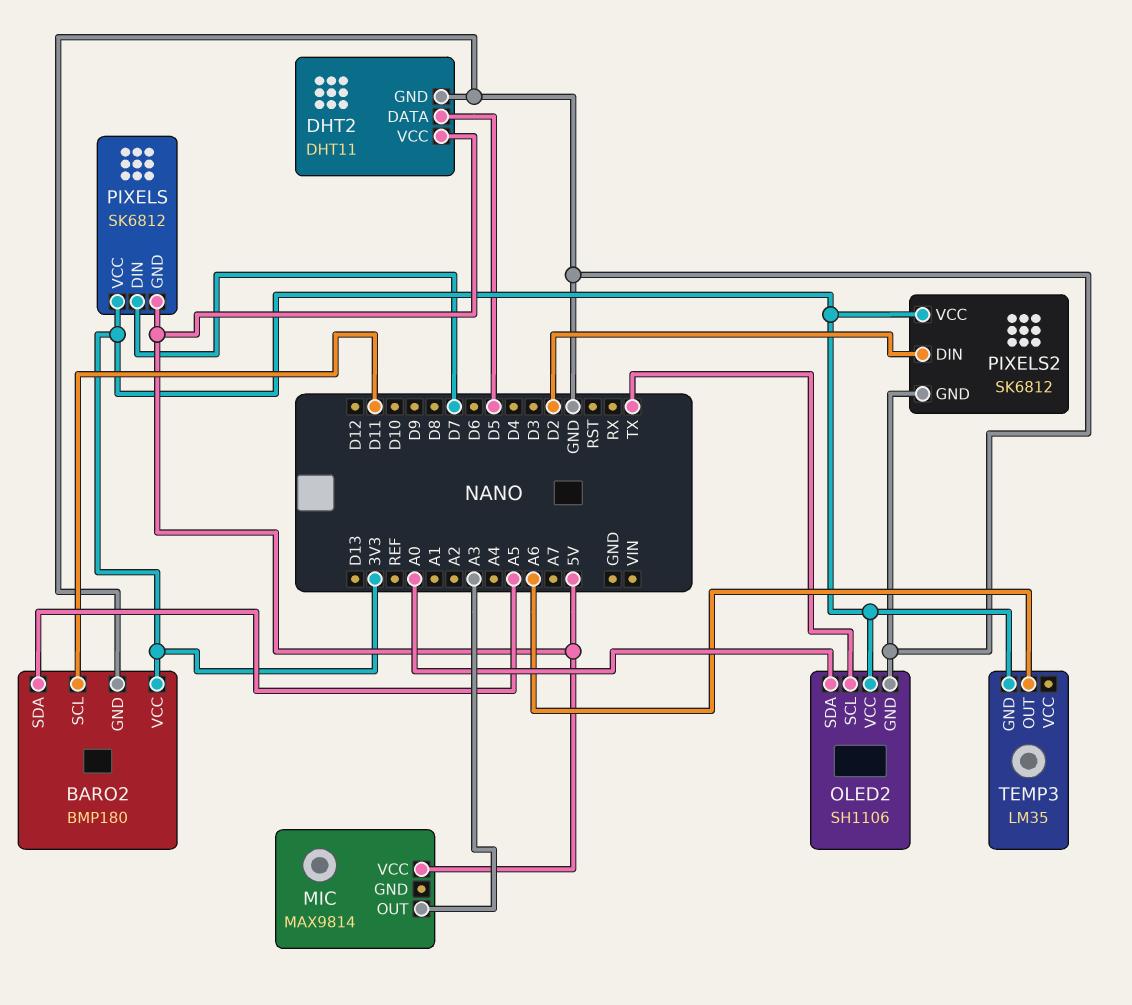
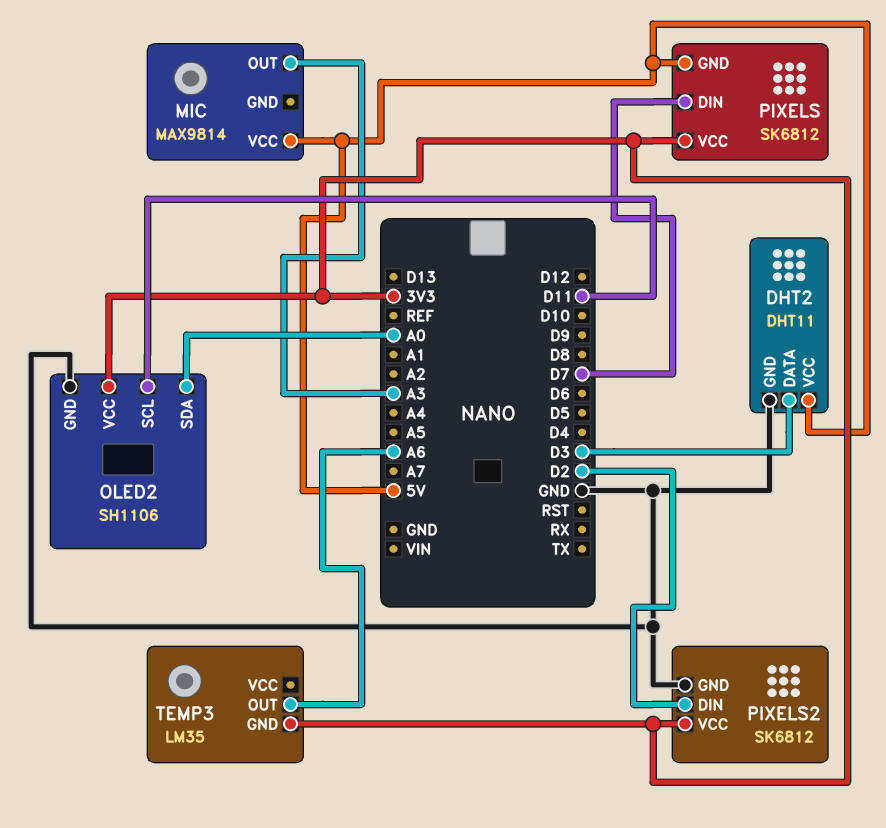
BARO2: BMP180 -> none
BARO2 pin GND: GND -> none
BARO2 pin SCL: D11 -> none
BARO2 pin SDA: A5 -> none
BARO2 pin VCC: 3V3 -> none
DHT2 pin DATA: D5 -> D3
OLED2 pin SCL: TX -> D11

